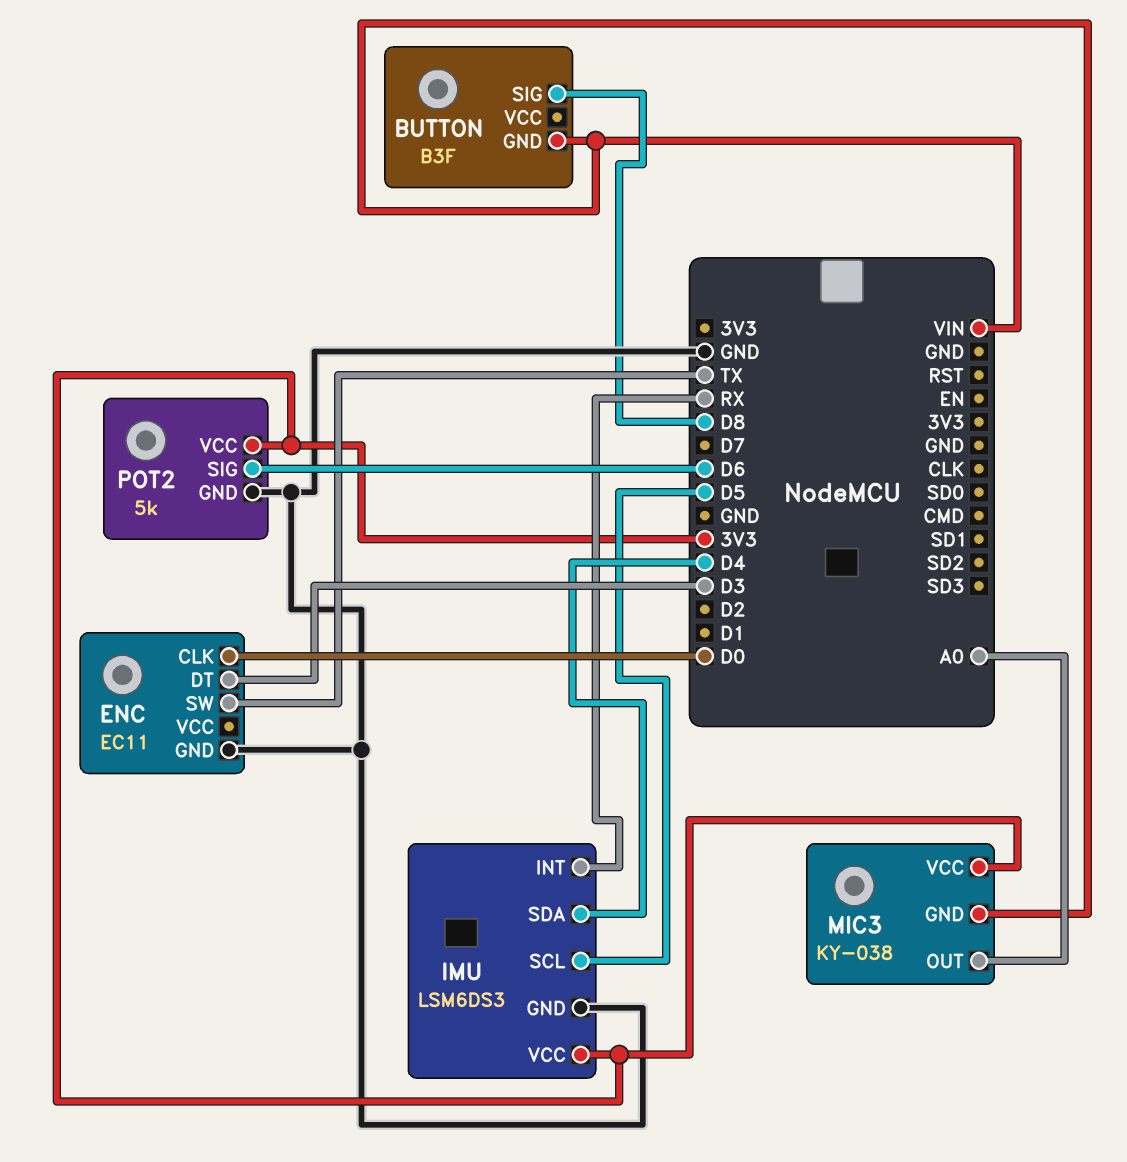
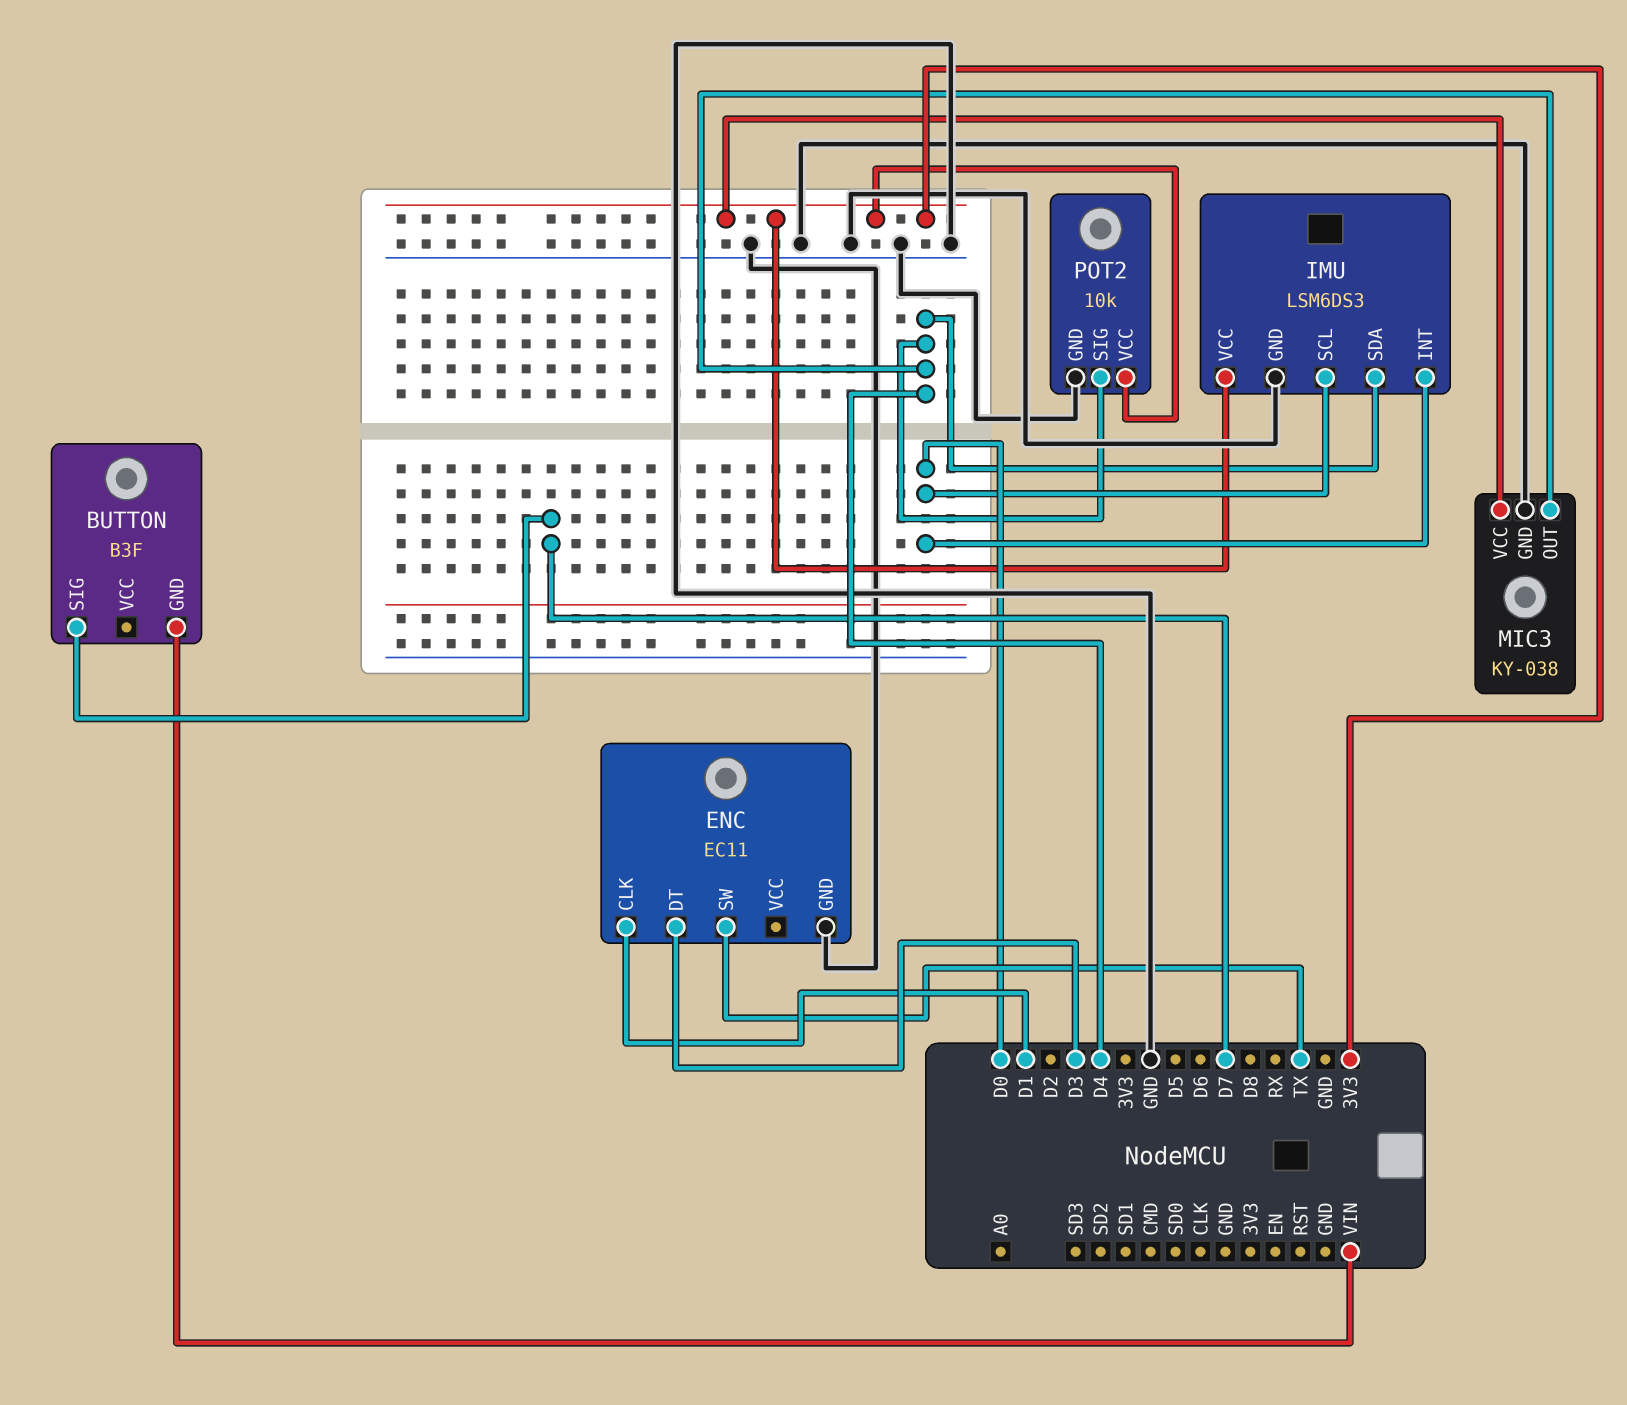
BUTTON pin SIG: D8 -> D7
ENC pin CLK: D0 -> D1
IMU pin INT: RX -> D0
IMU pin SCL: D5 -> D0
MIC3 pin GND: VIN -> GND
MIC3 pin OUT: A0 -> D4
POT2: 5k -> 10k
POT2 pin SIG: D6 -> D4

